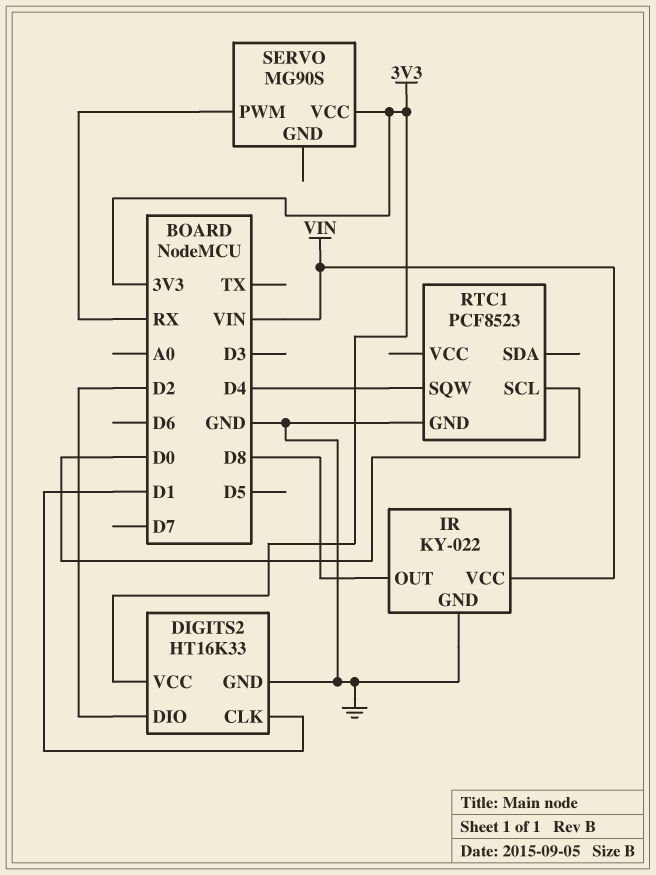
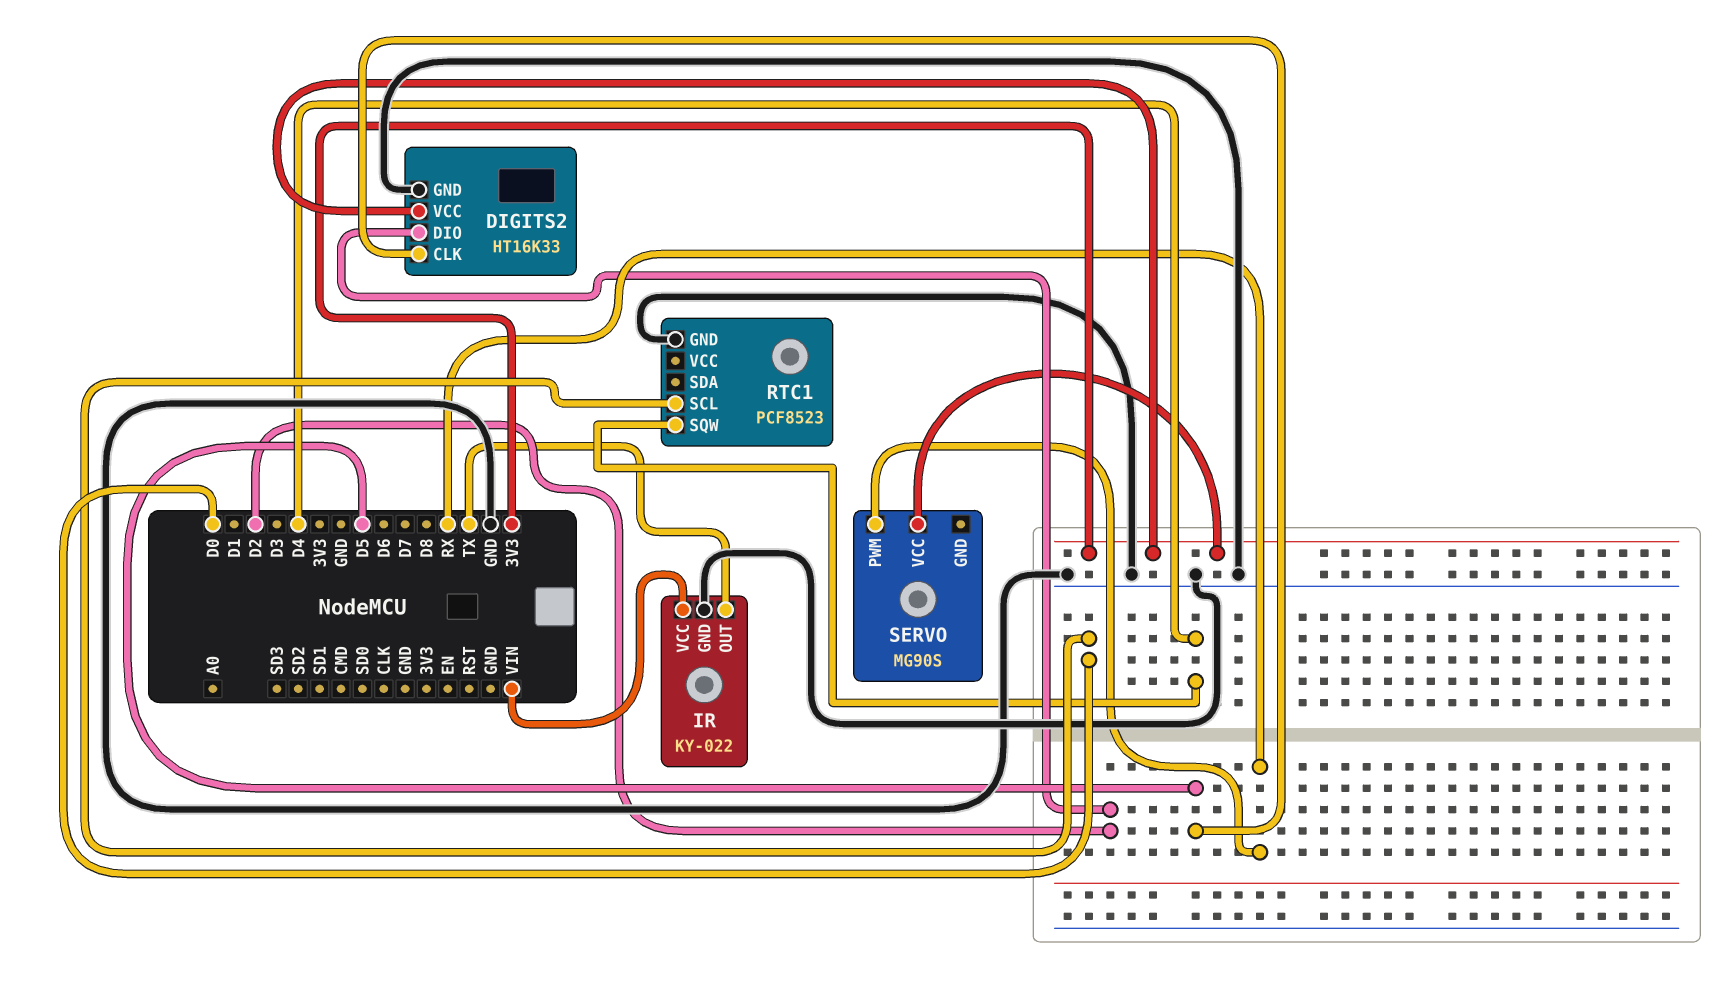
DIGITS2 pin CLK: D1 -> D5
IR pin OUT: D8 -> TX

